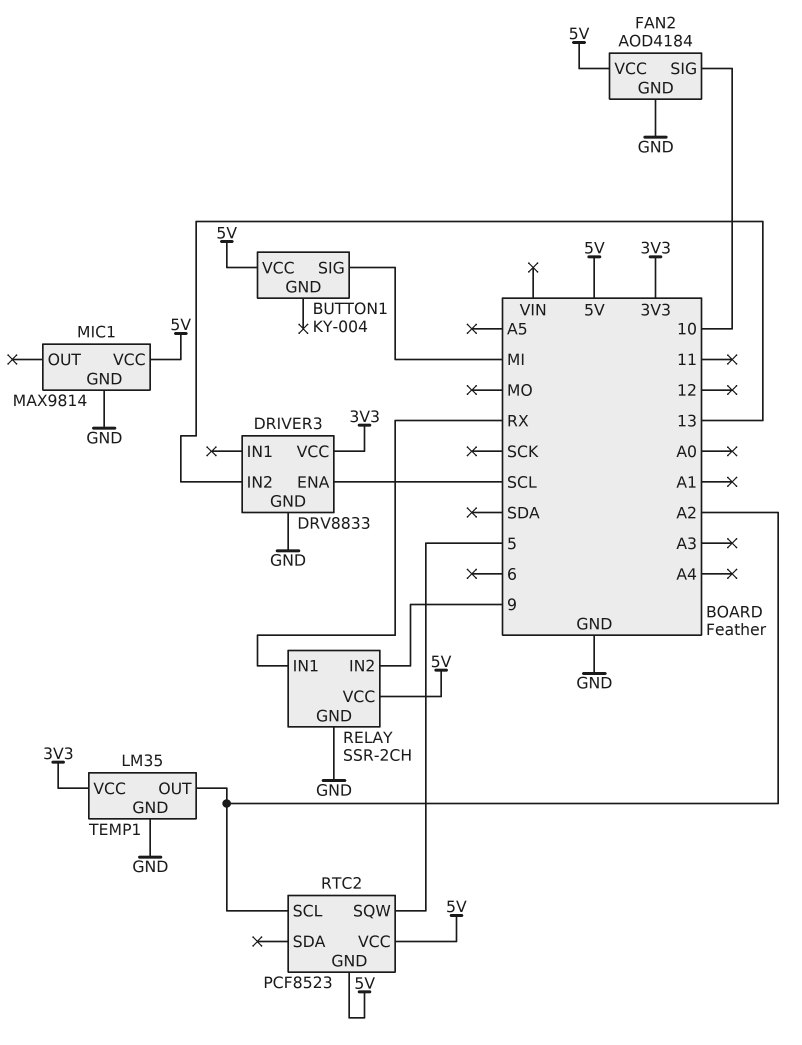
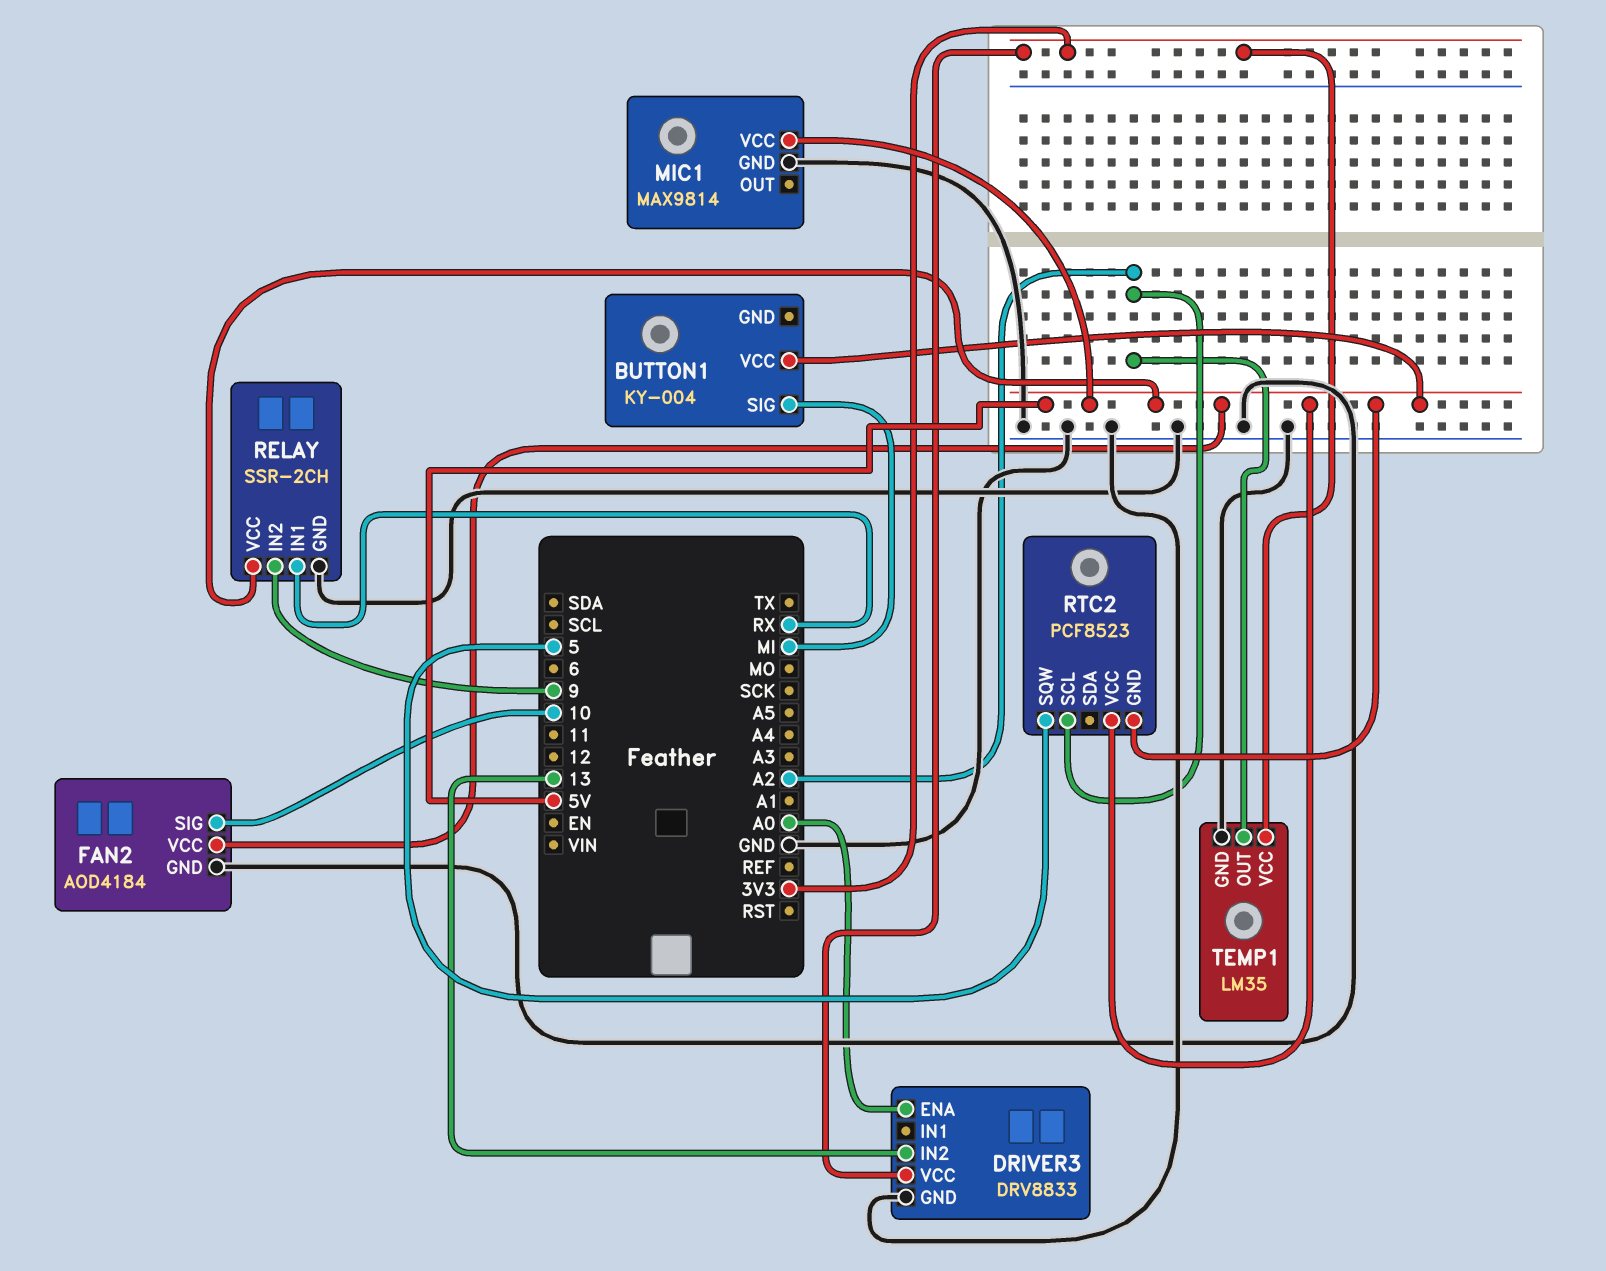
DRIVER3 pin ENA: SCL -> A0

